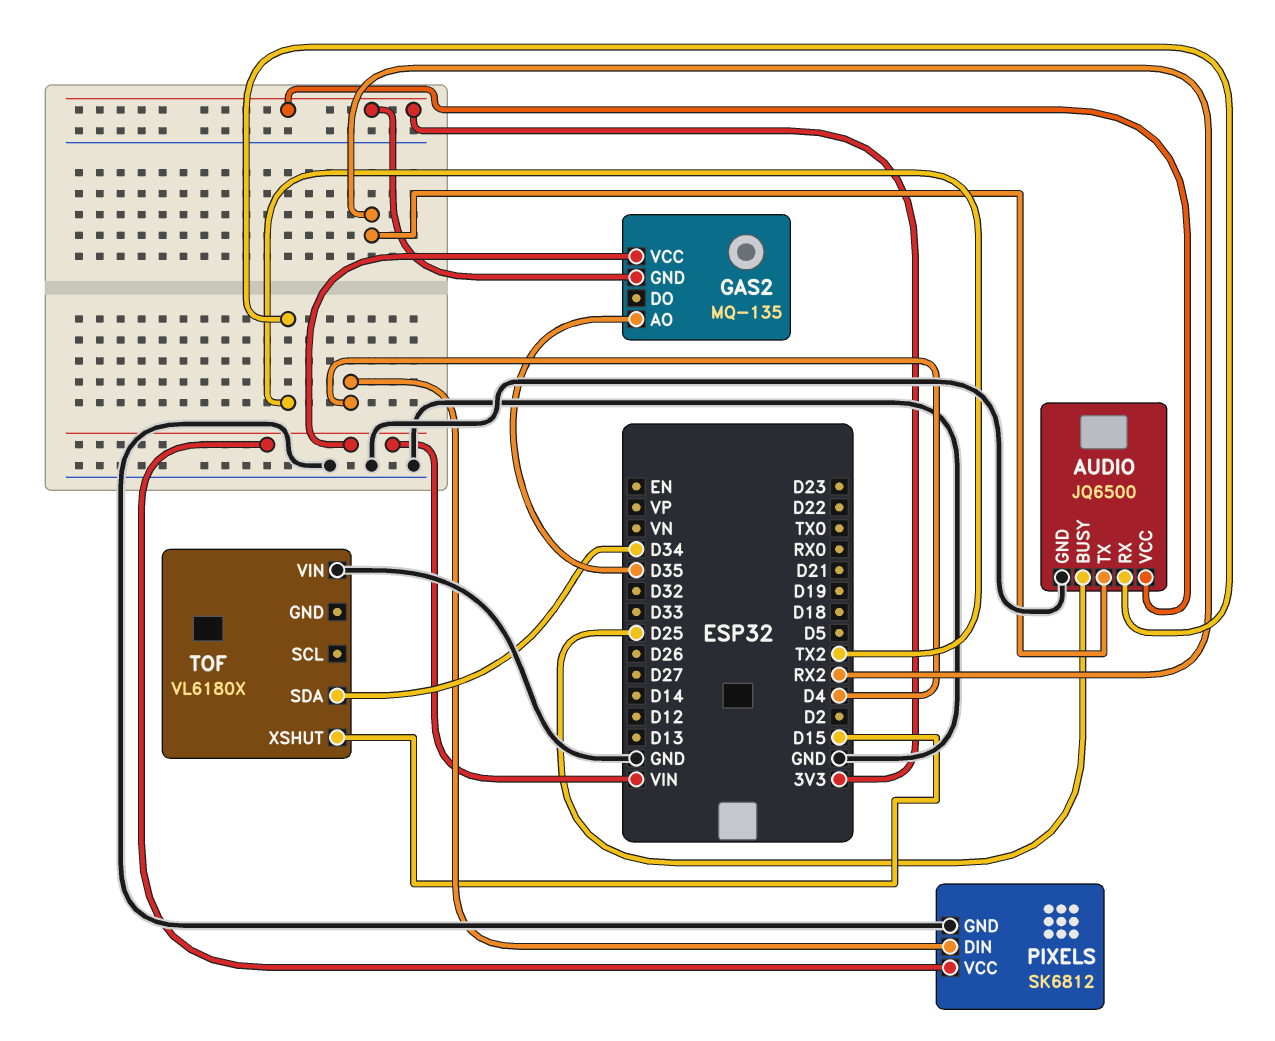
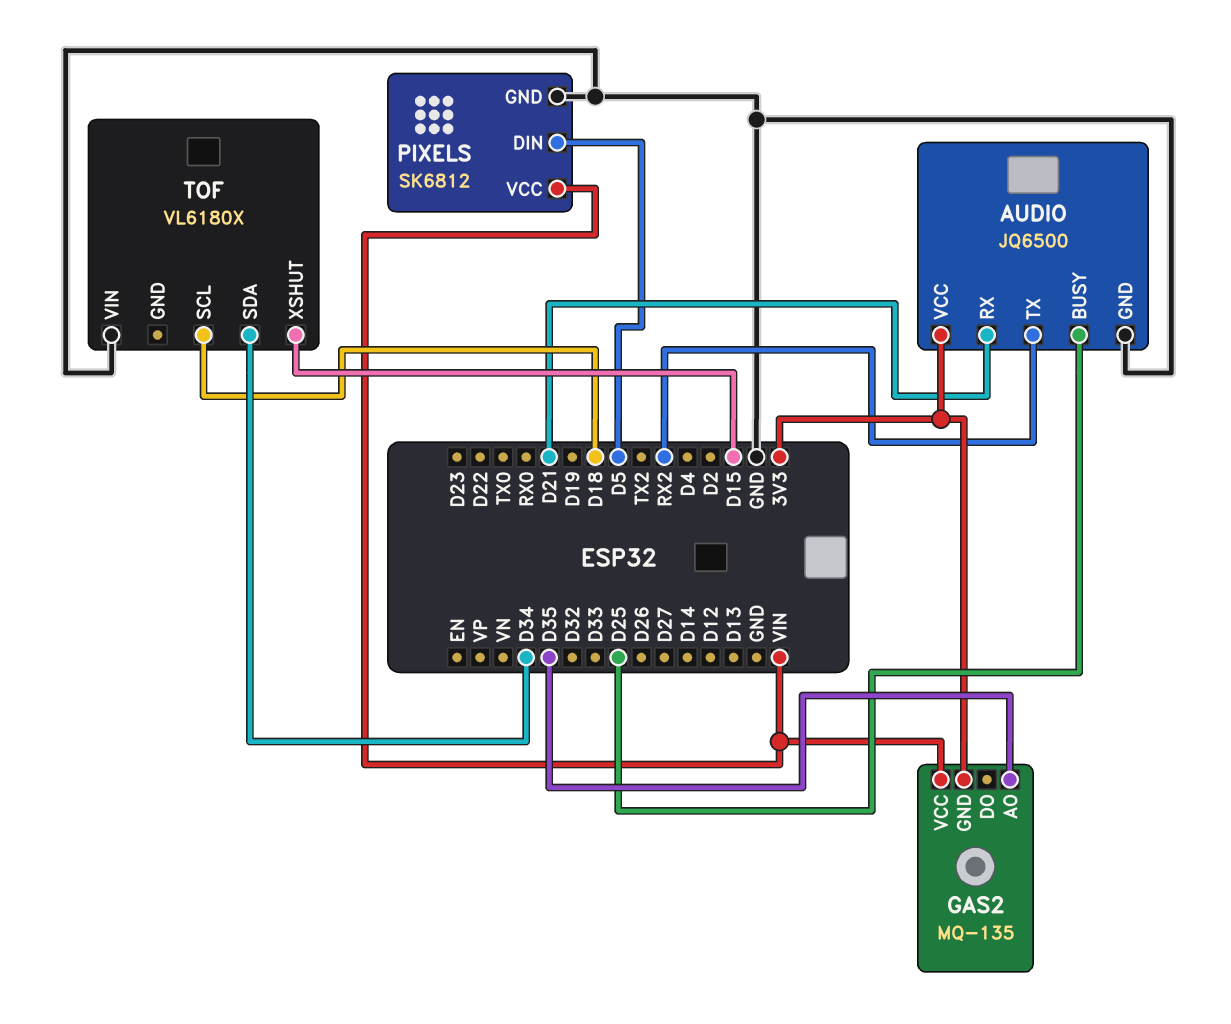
AUDIO pin RX: TX2 -> D21
PIXELS pin DIN: D4 -> D5
TOF pin SCL: none -> D18

